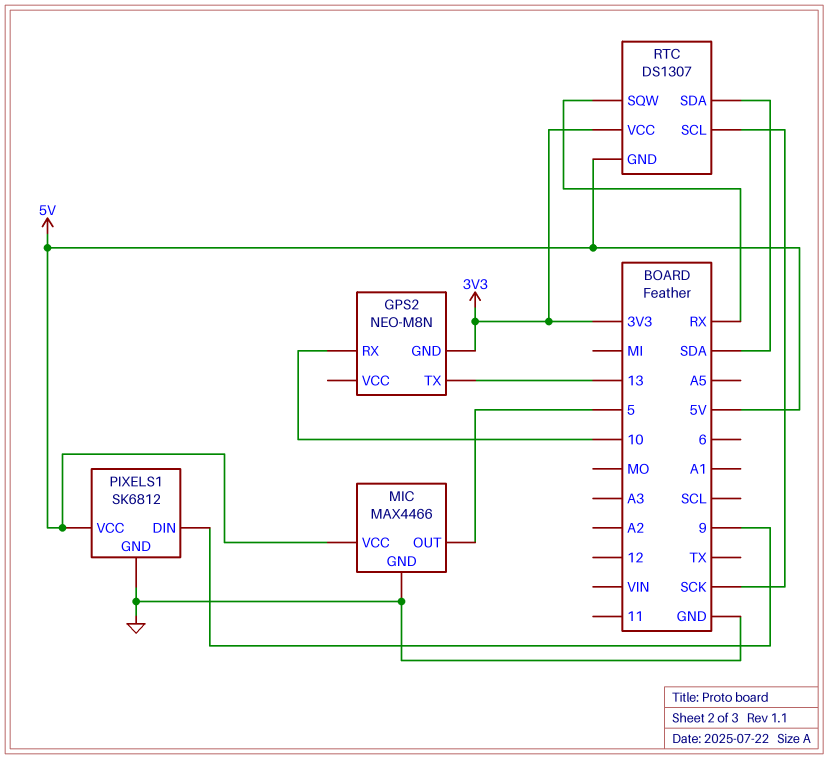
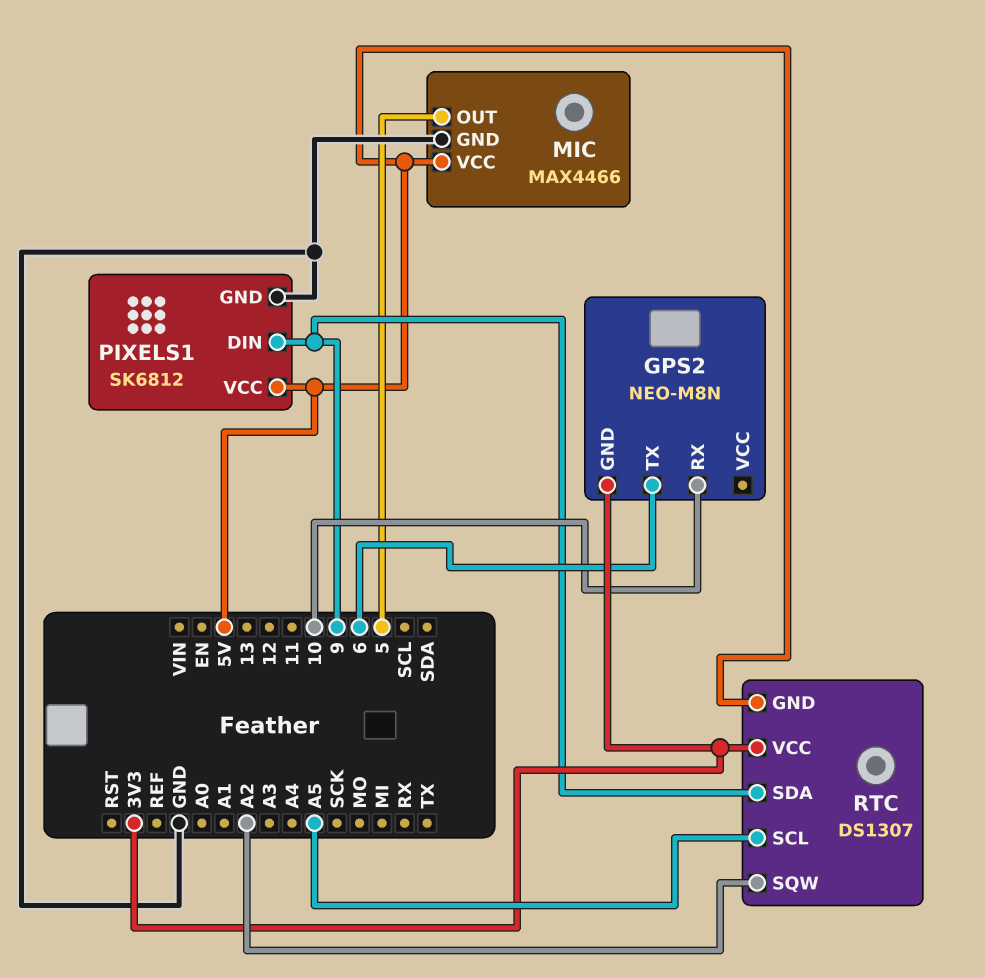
GPS2 pin TX: 13 -> 6
RTC pin SCL: SCK -> A5
RTC pin SDA: SDA -> 9
RTC pin SQW: RX -> A2

